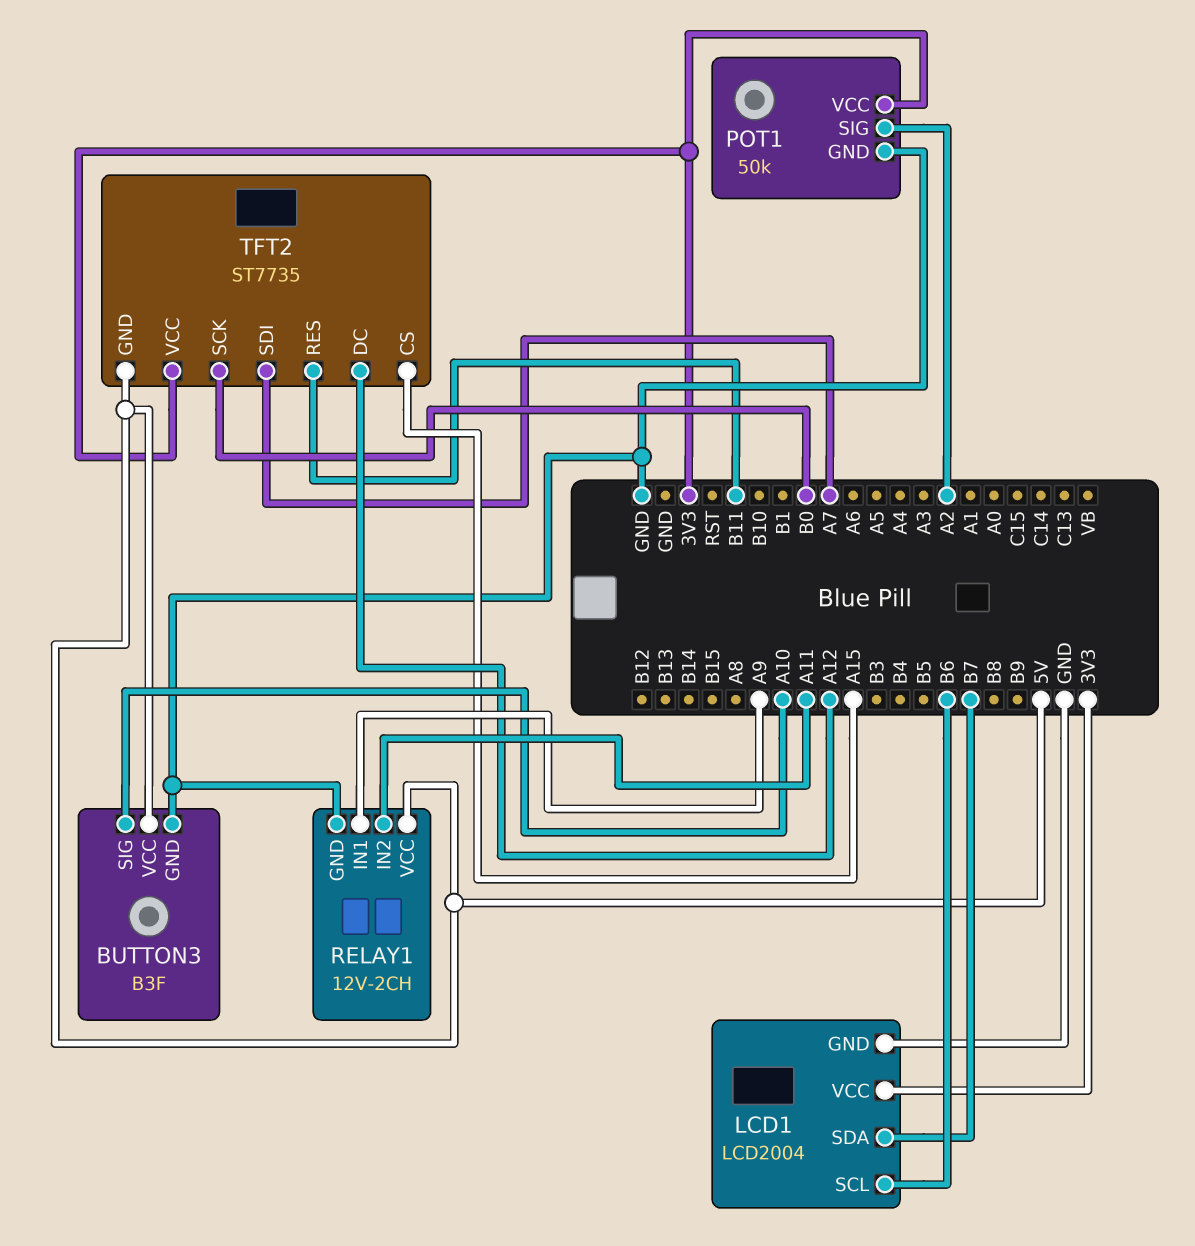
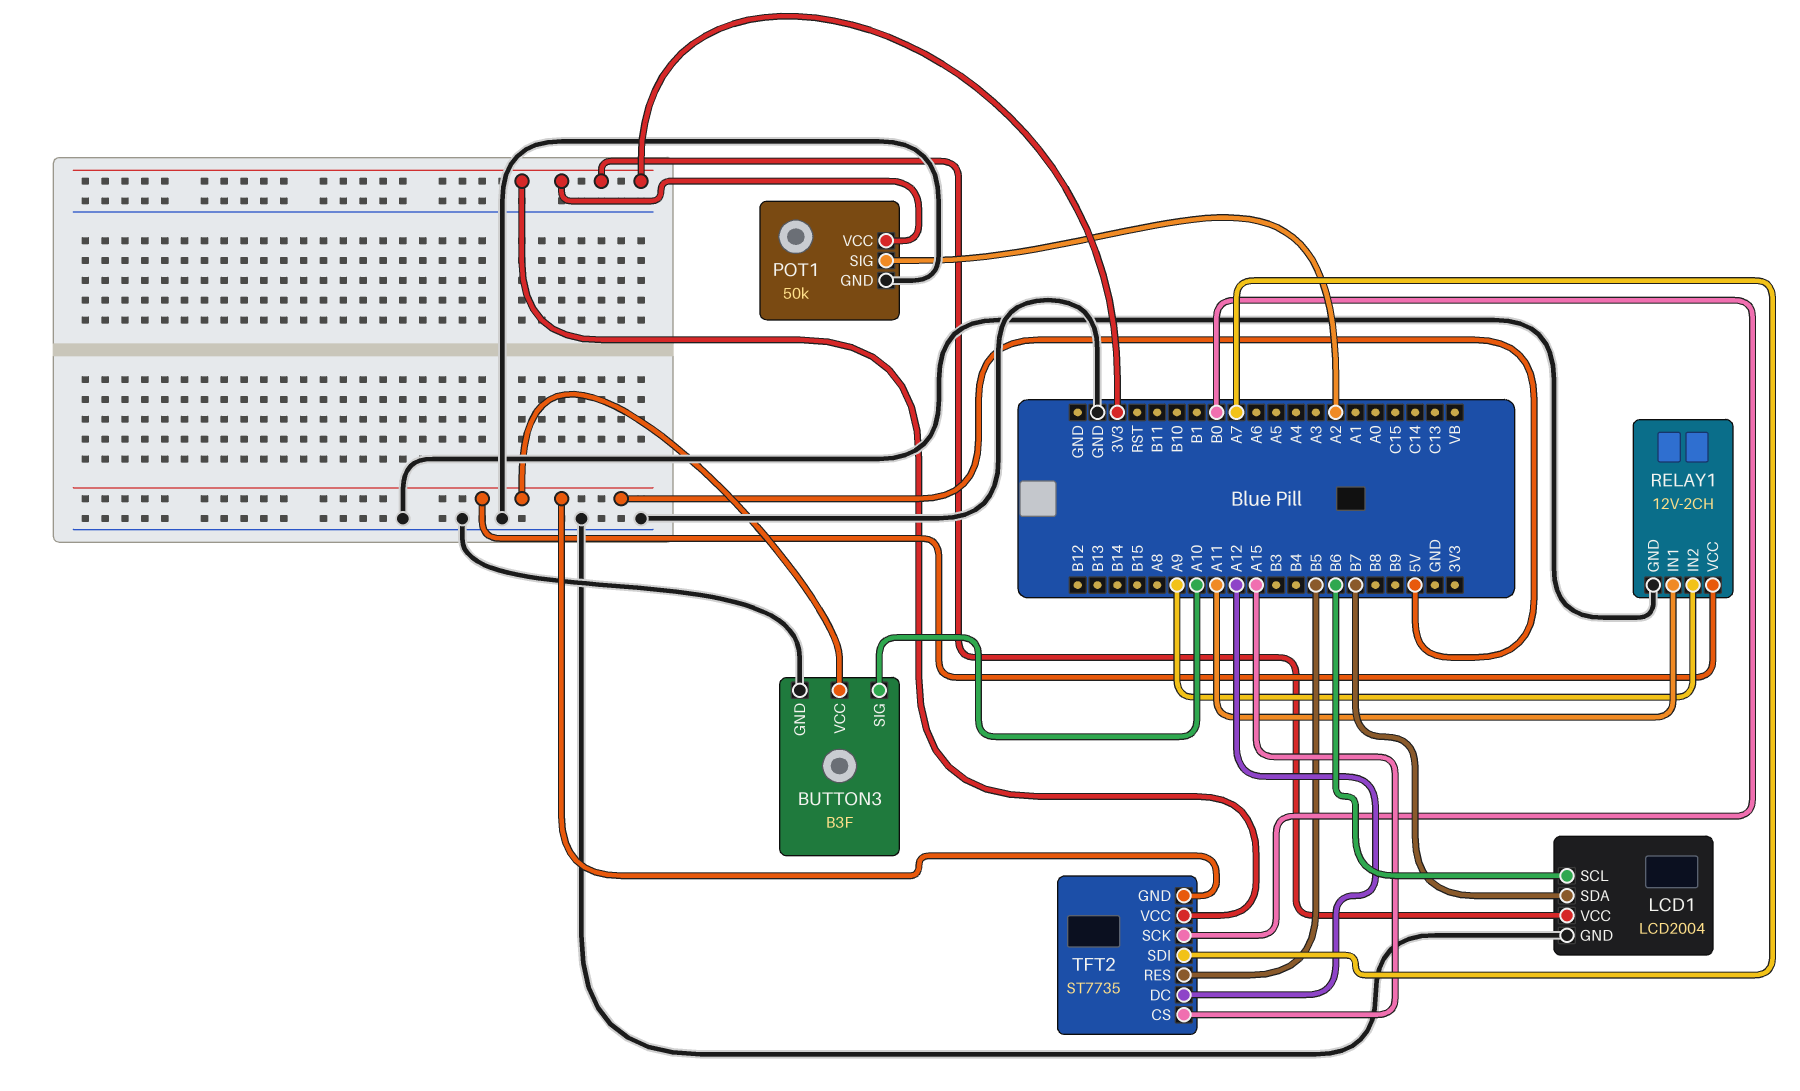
RELAY1 pin IN1: A9 -> A11
RELAY1 pin IN2: A11 -> A9
TFT2 pin RES: B11 -> B5

